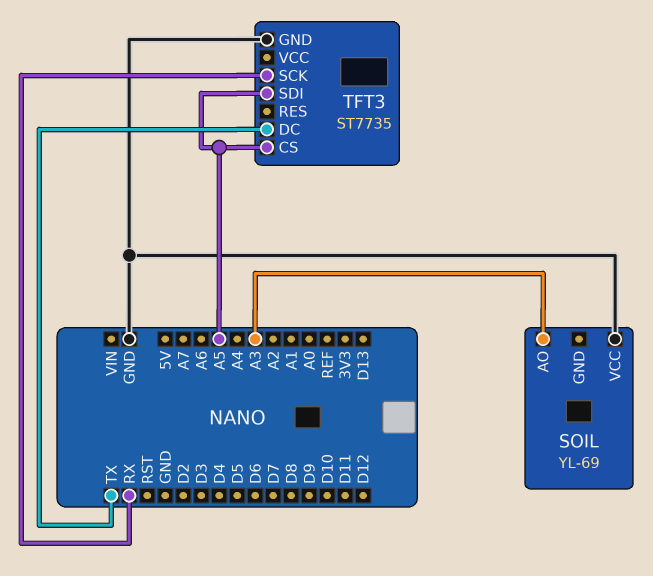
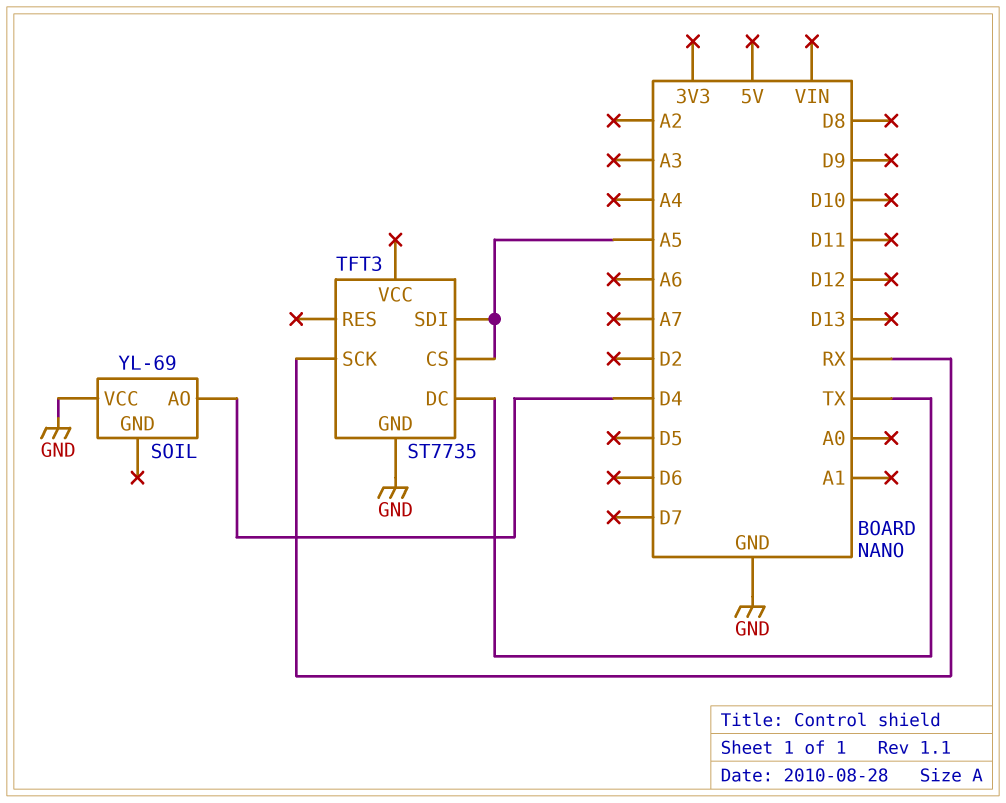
SOIL pin AO: A3 -> D4

